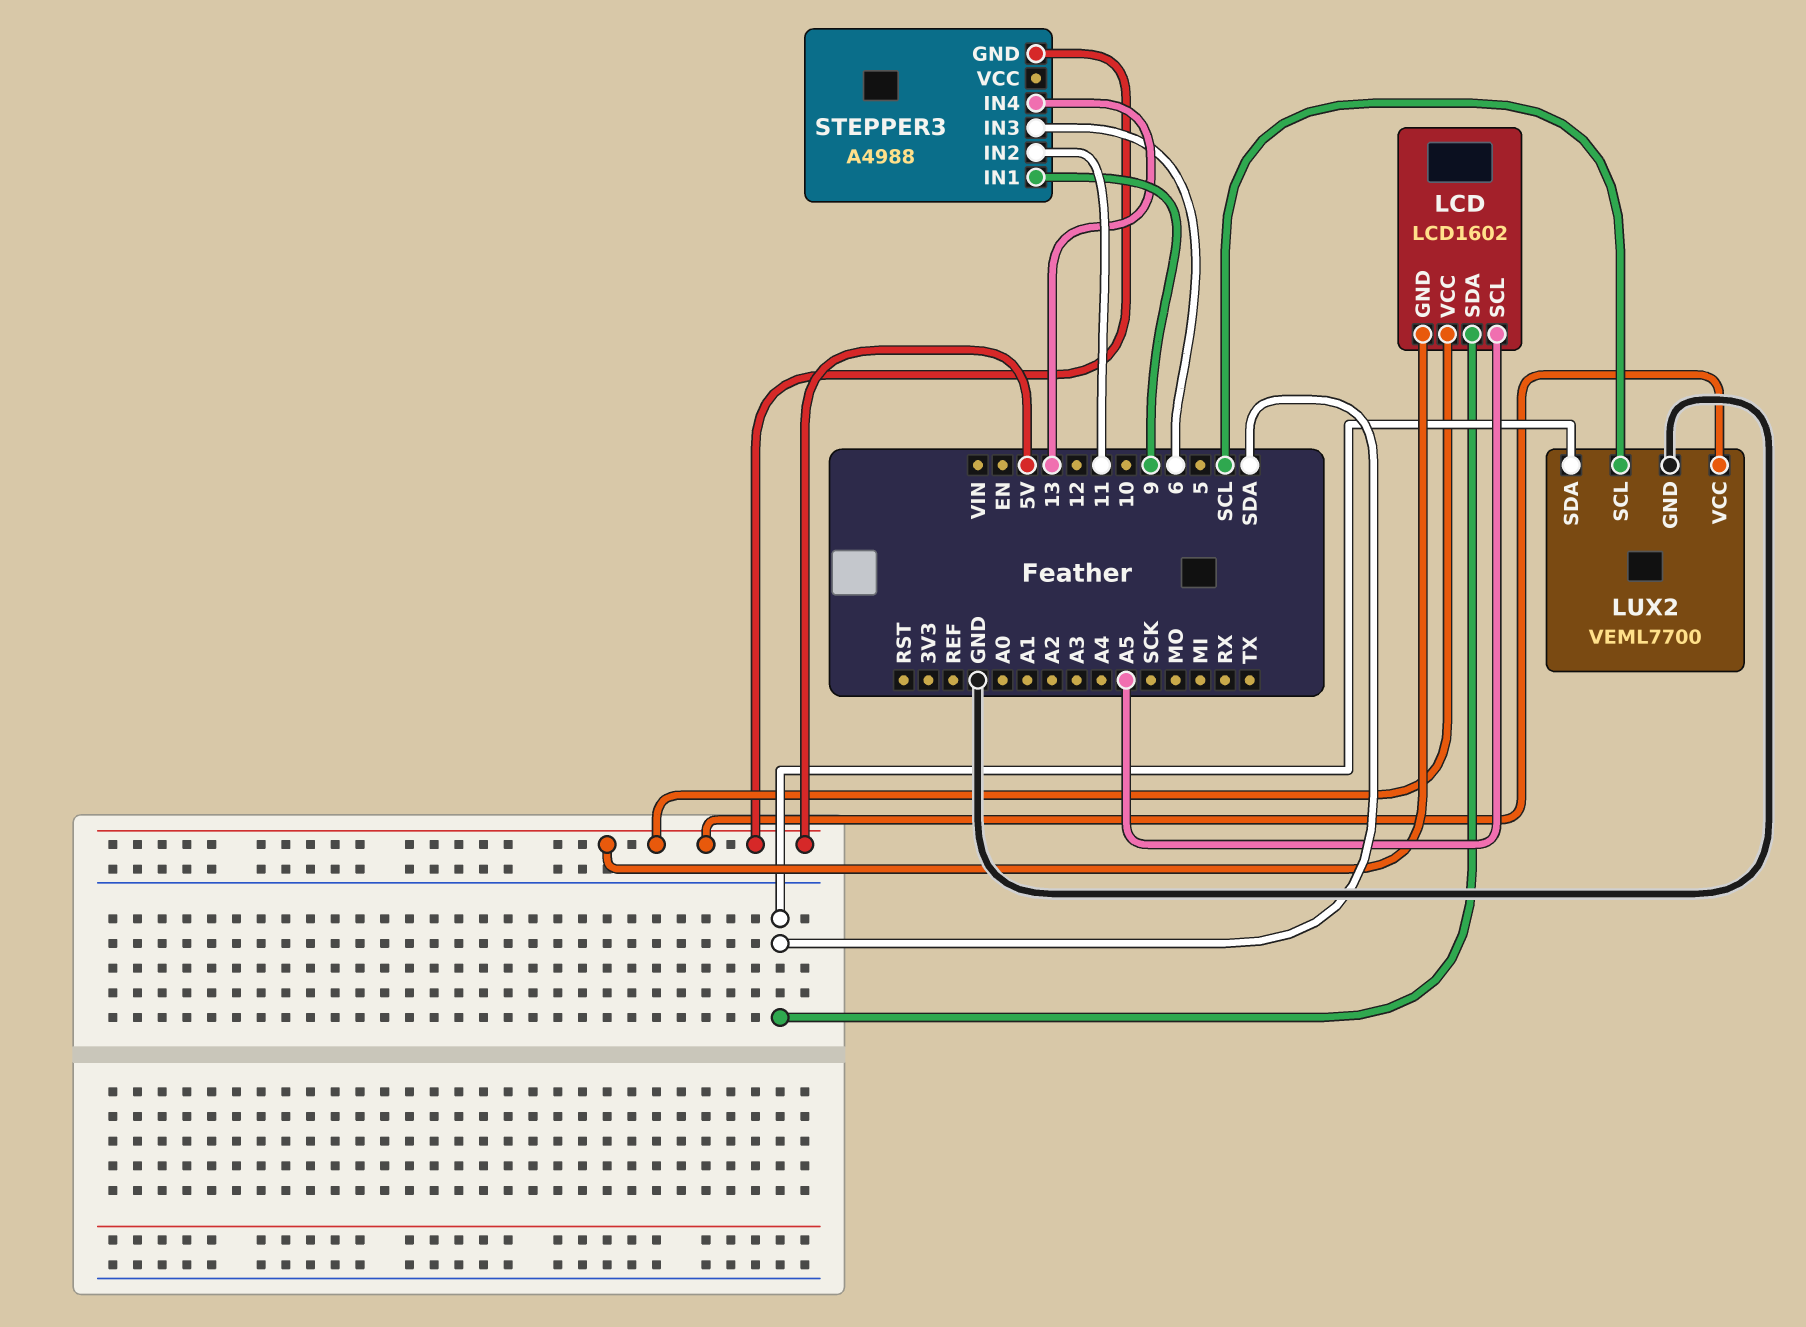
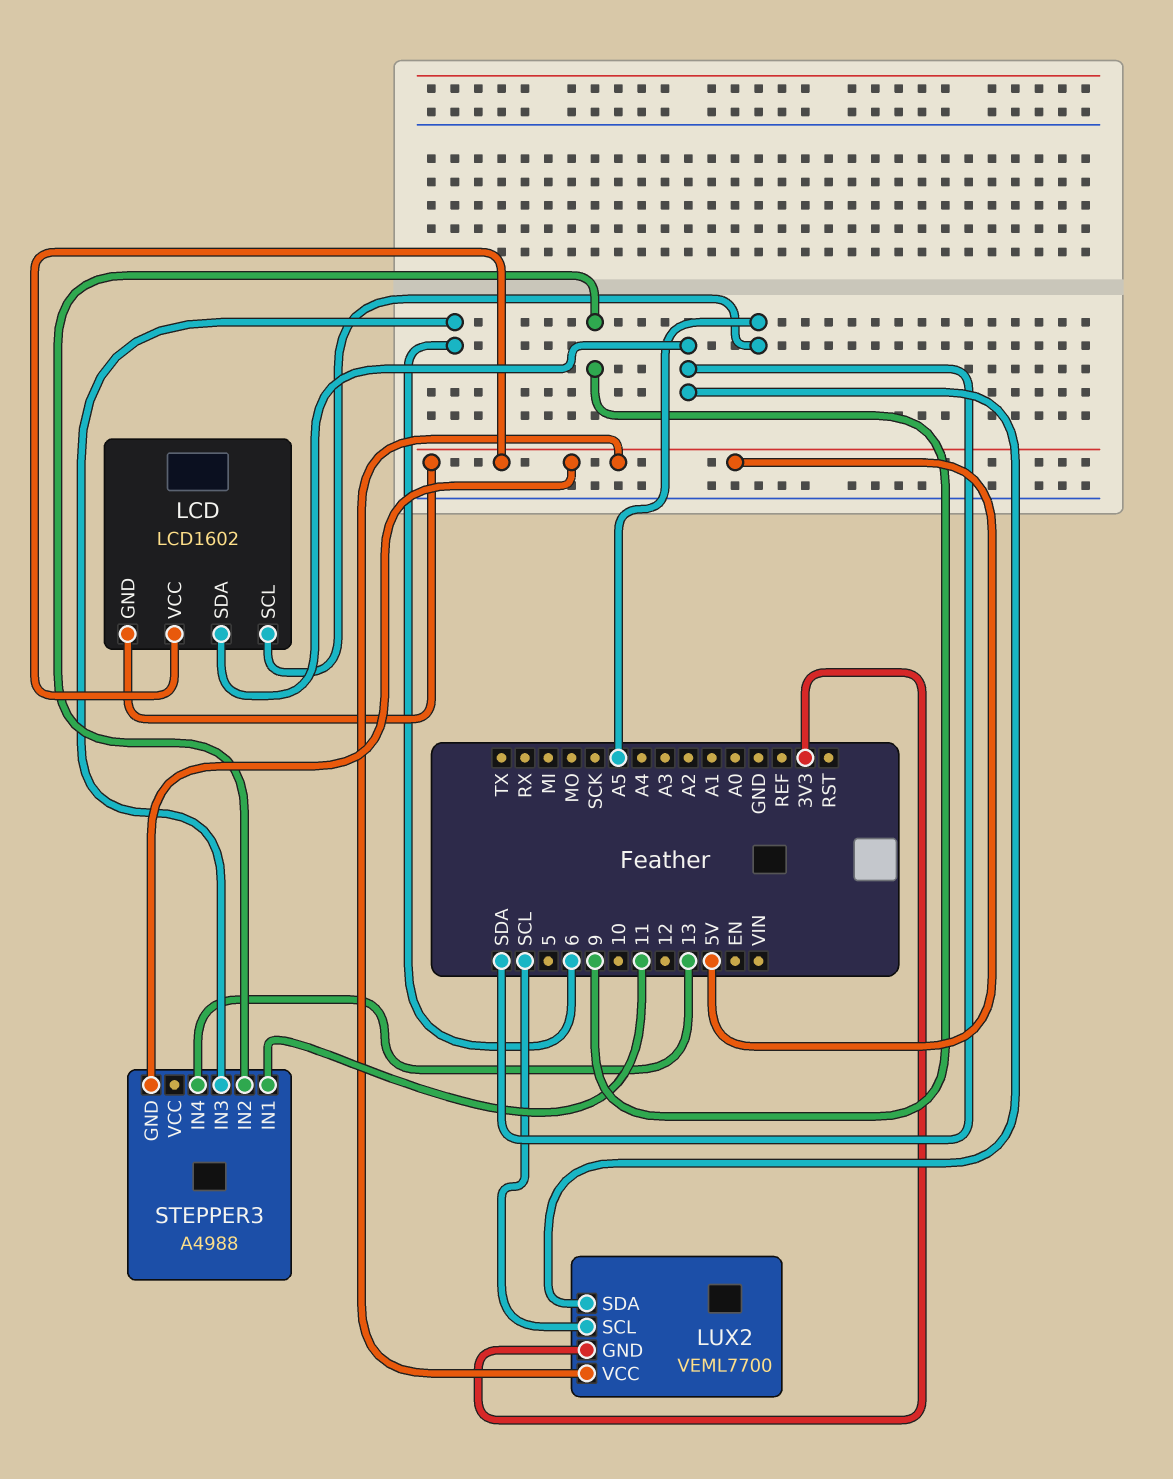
LUX2 pin GND: GND -> 3V3
STEPPER3 pin IN1: 9 -> 11
STEPPER3 pin IN2: 11 -> 9

